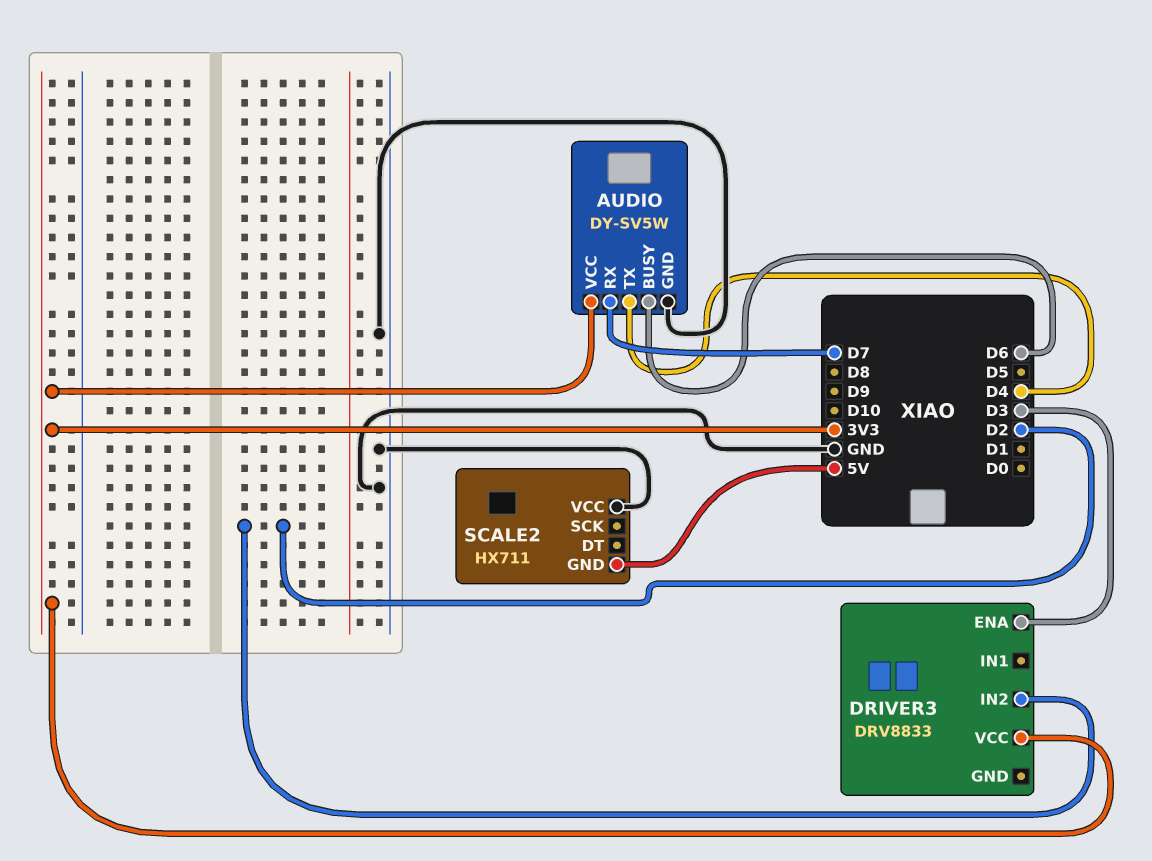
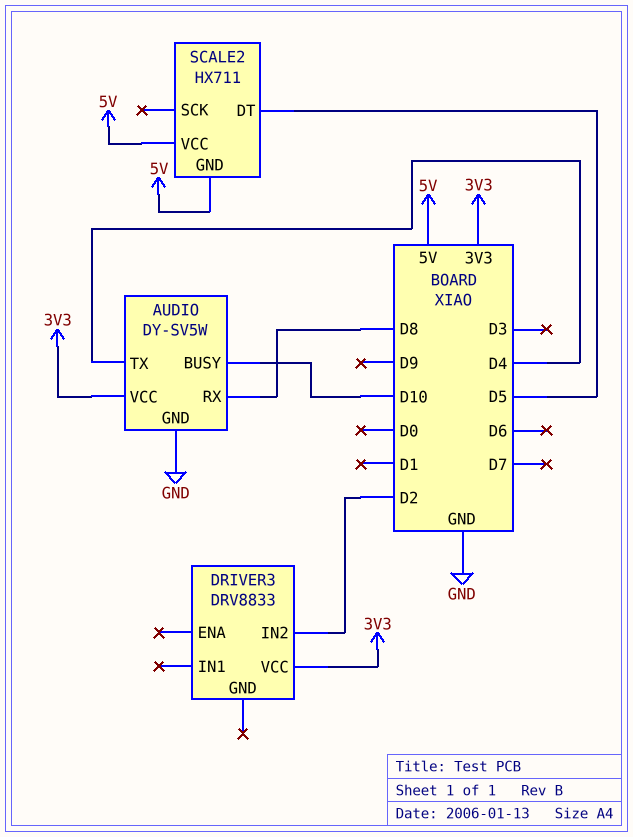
AUDIO pin BUSY: D6 -> D10
AUDIO pin RX: D7 -> D8
DRIVER3 pin ENA: D3 -> none
SCALE2 pin DT: none -> D5
SCALE2 pin VCC: GND -> 5V

